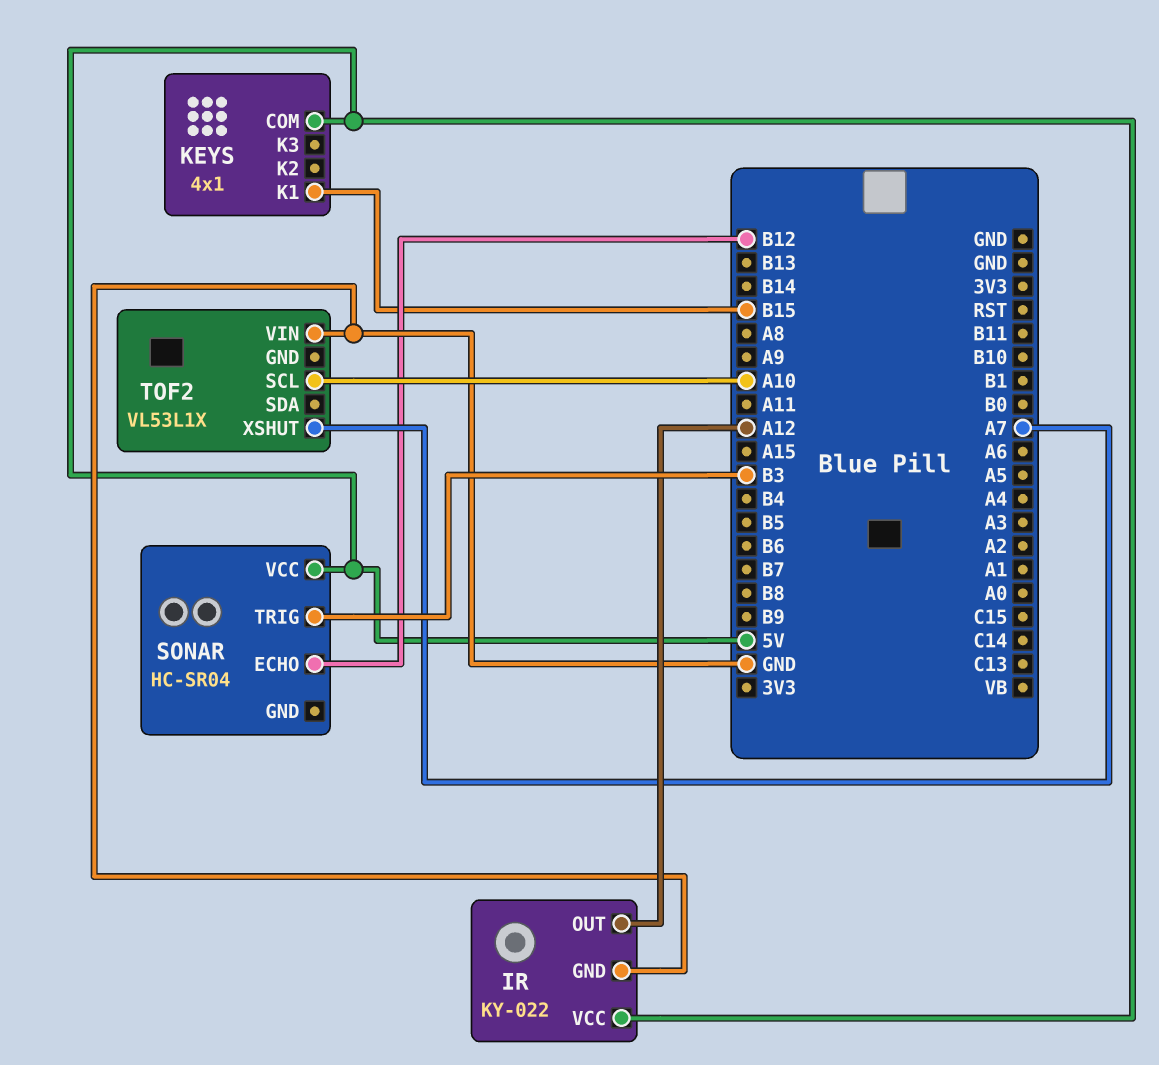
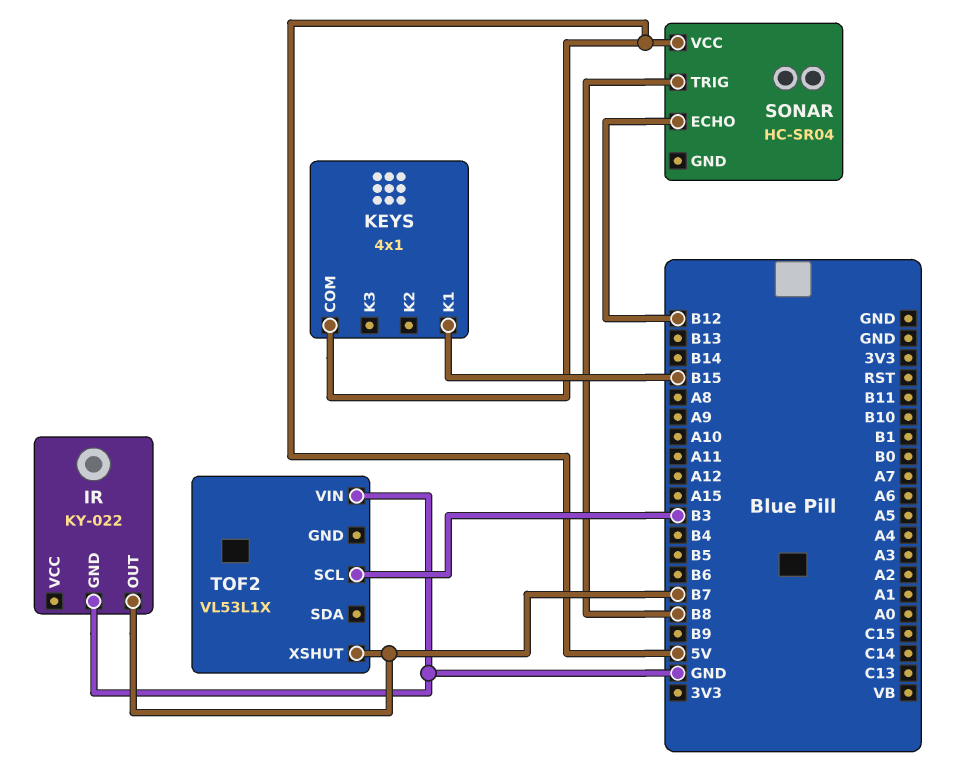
IR pin OUT: A12 -> B7
IR pin VCC: 5V -> none
SONAR pin TRIG: B3 -> B8
TOF2 pin SCL: A10 -> B3
TOF2 pin XSHUT: A7 -> B7

